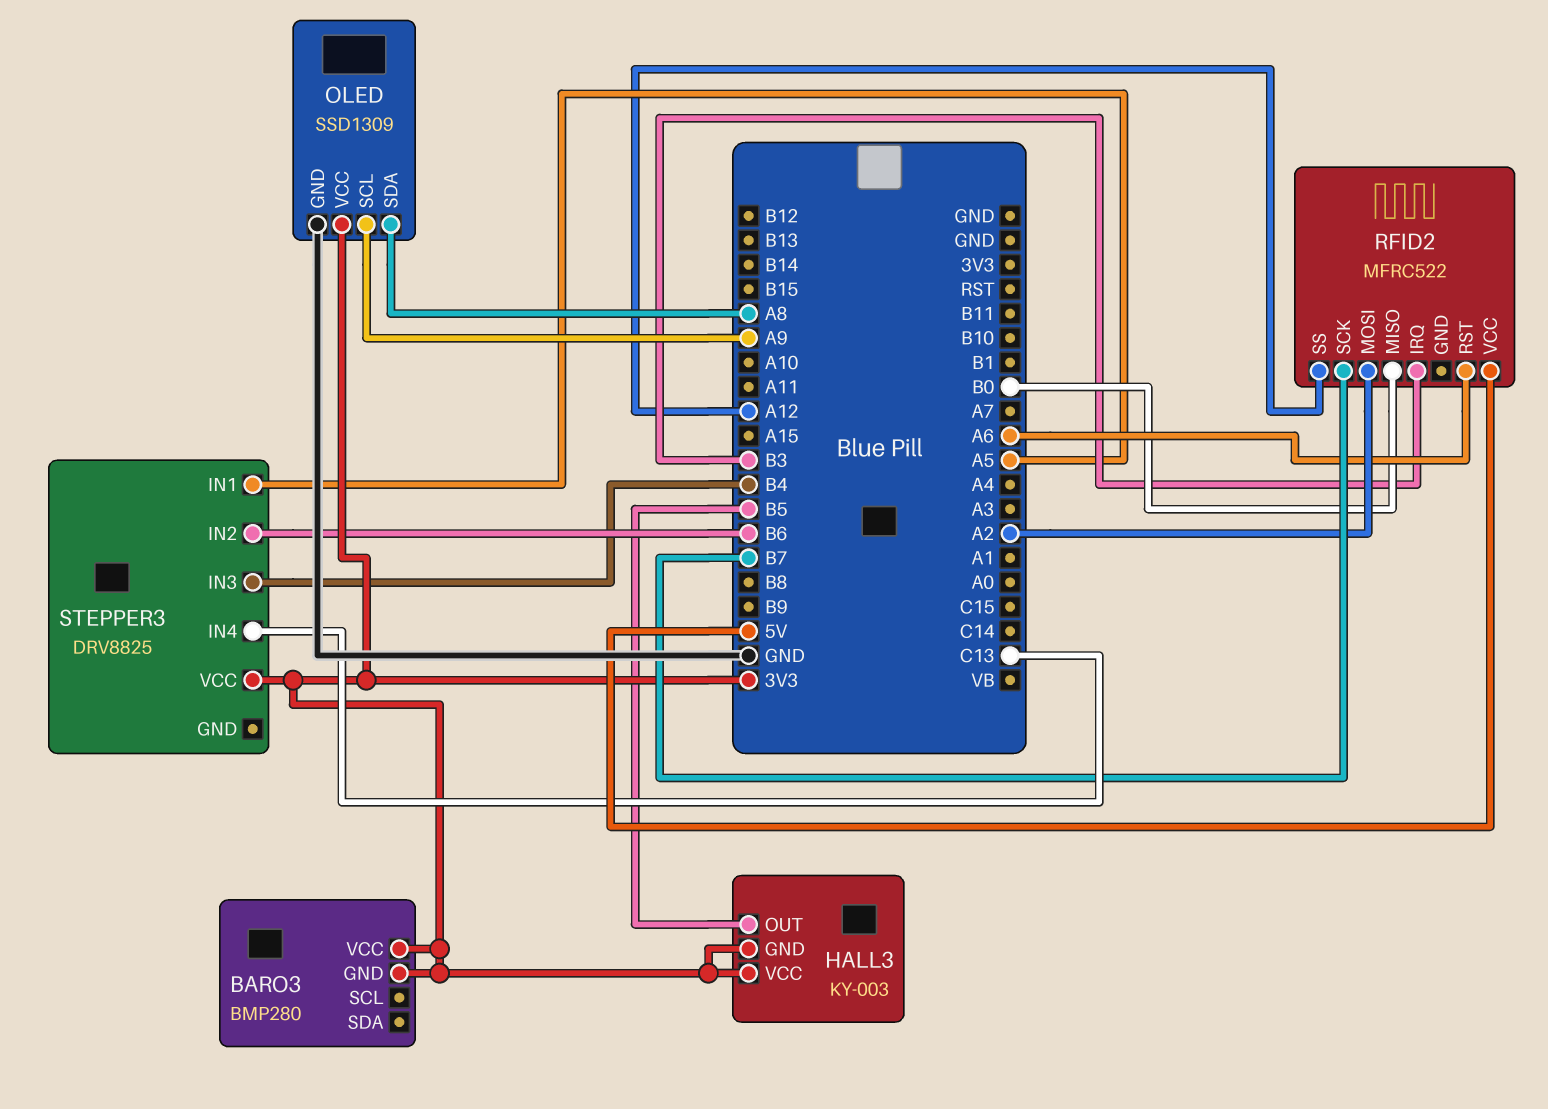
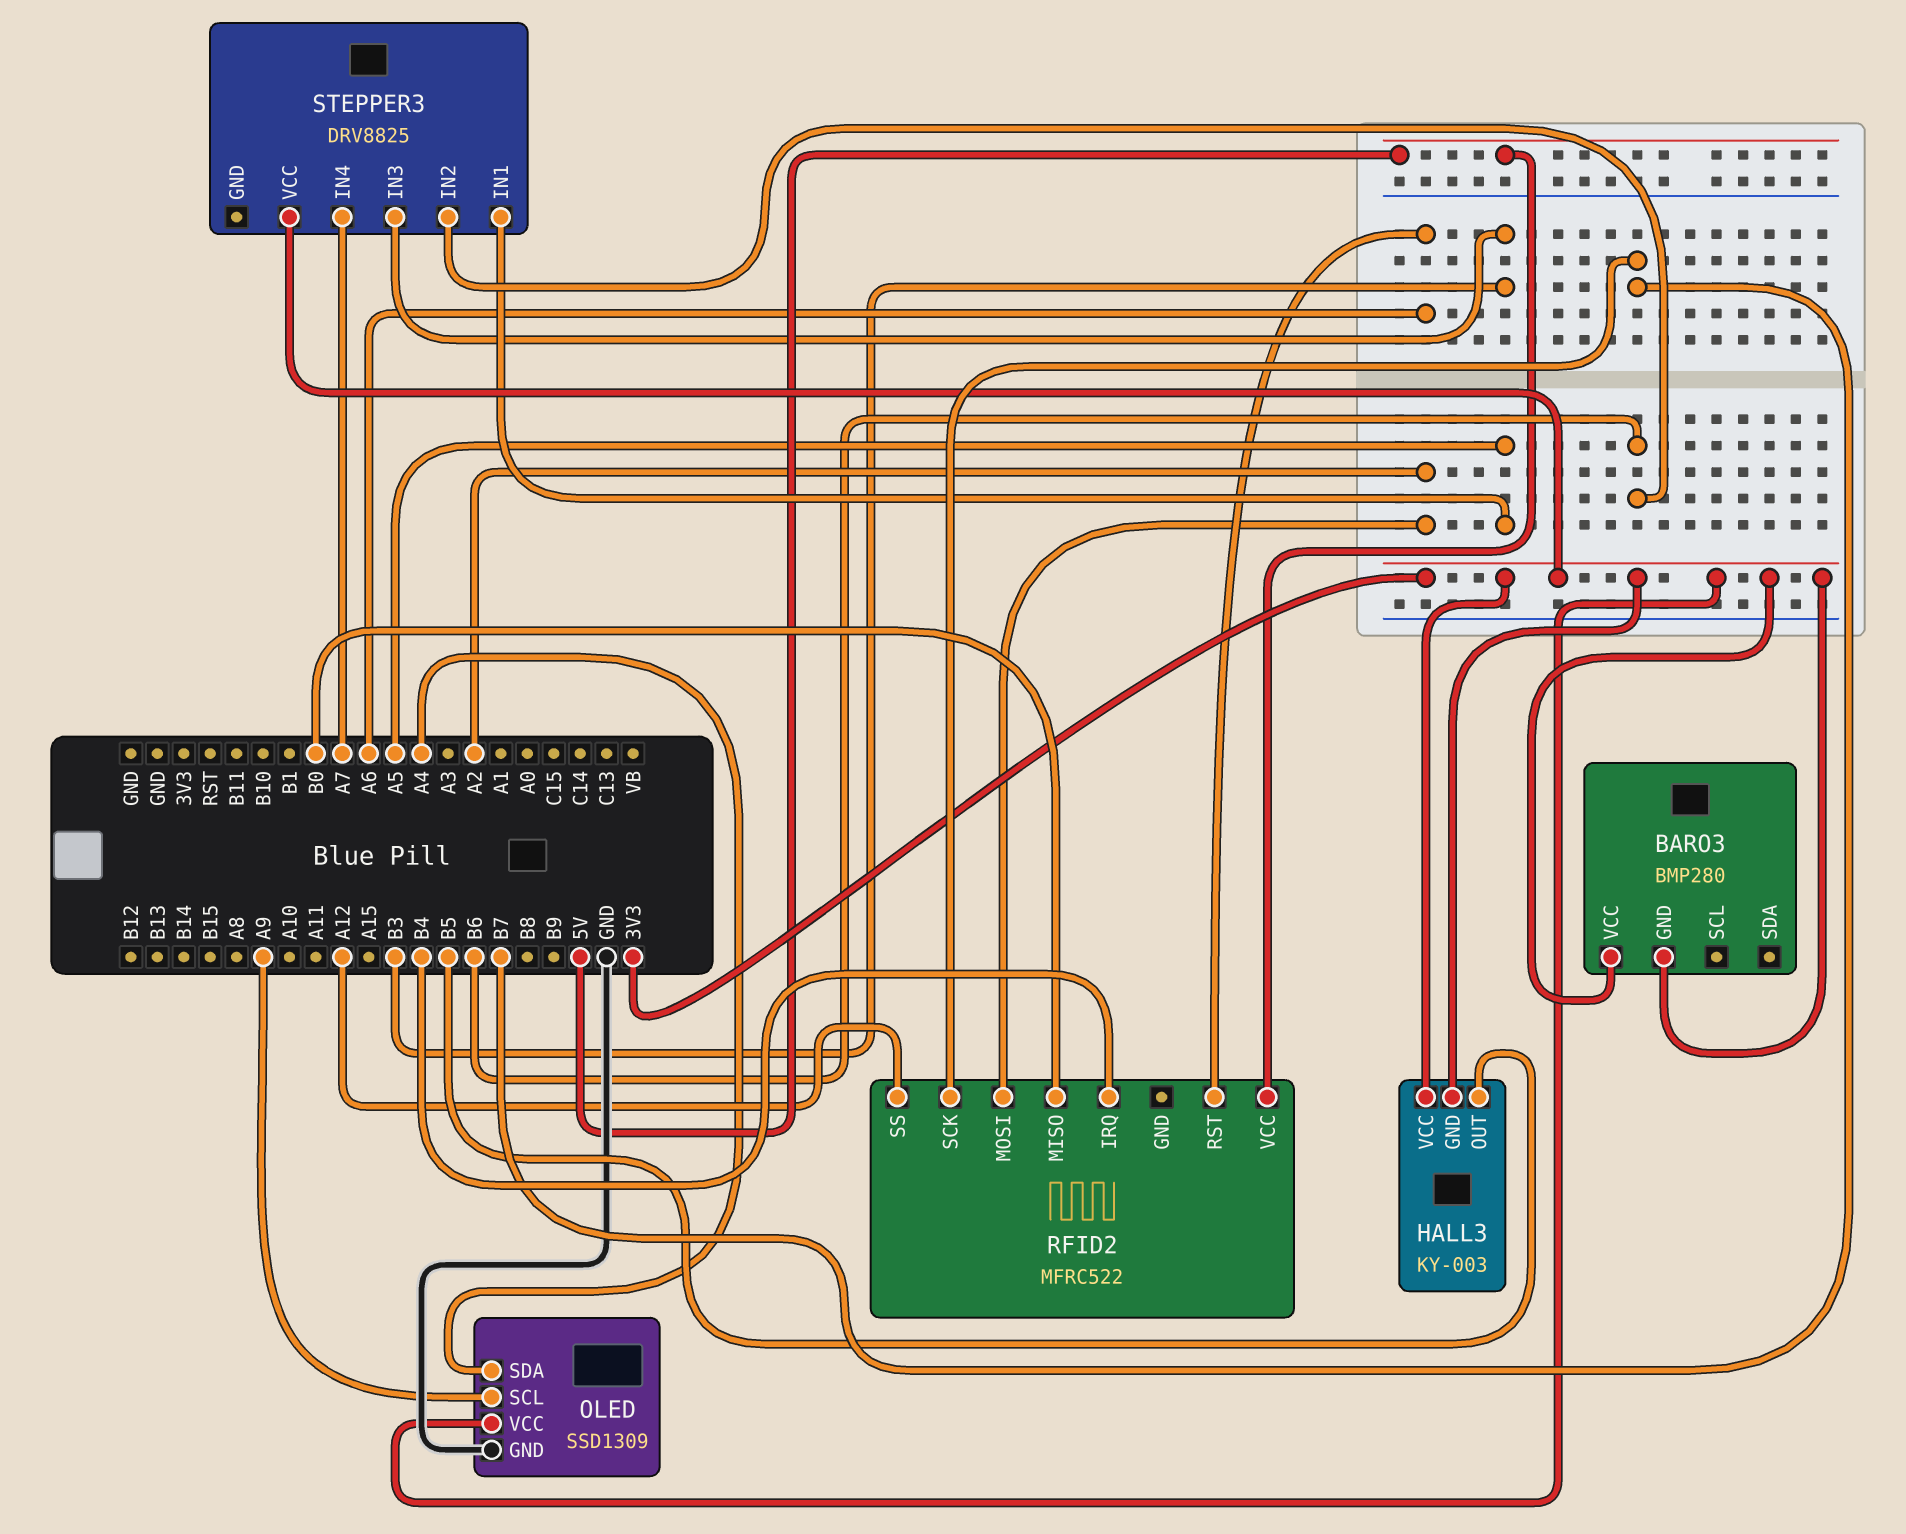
OLED pin SDA: A8 -> A4
RFID2 pin IRQ: B3 -> B4
STEPPER3 pin IN3: B4 -> B3
STEPPER3 pin IN4: C13 -> A7

